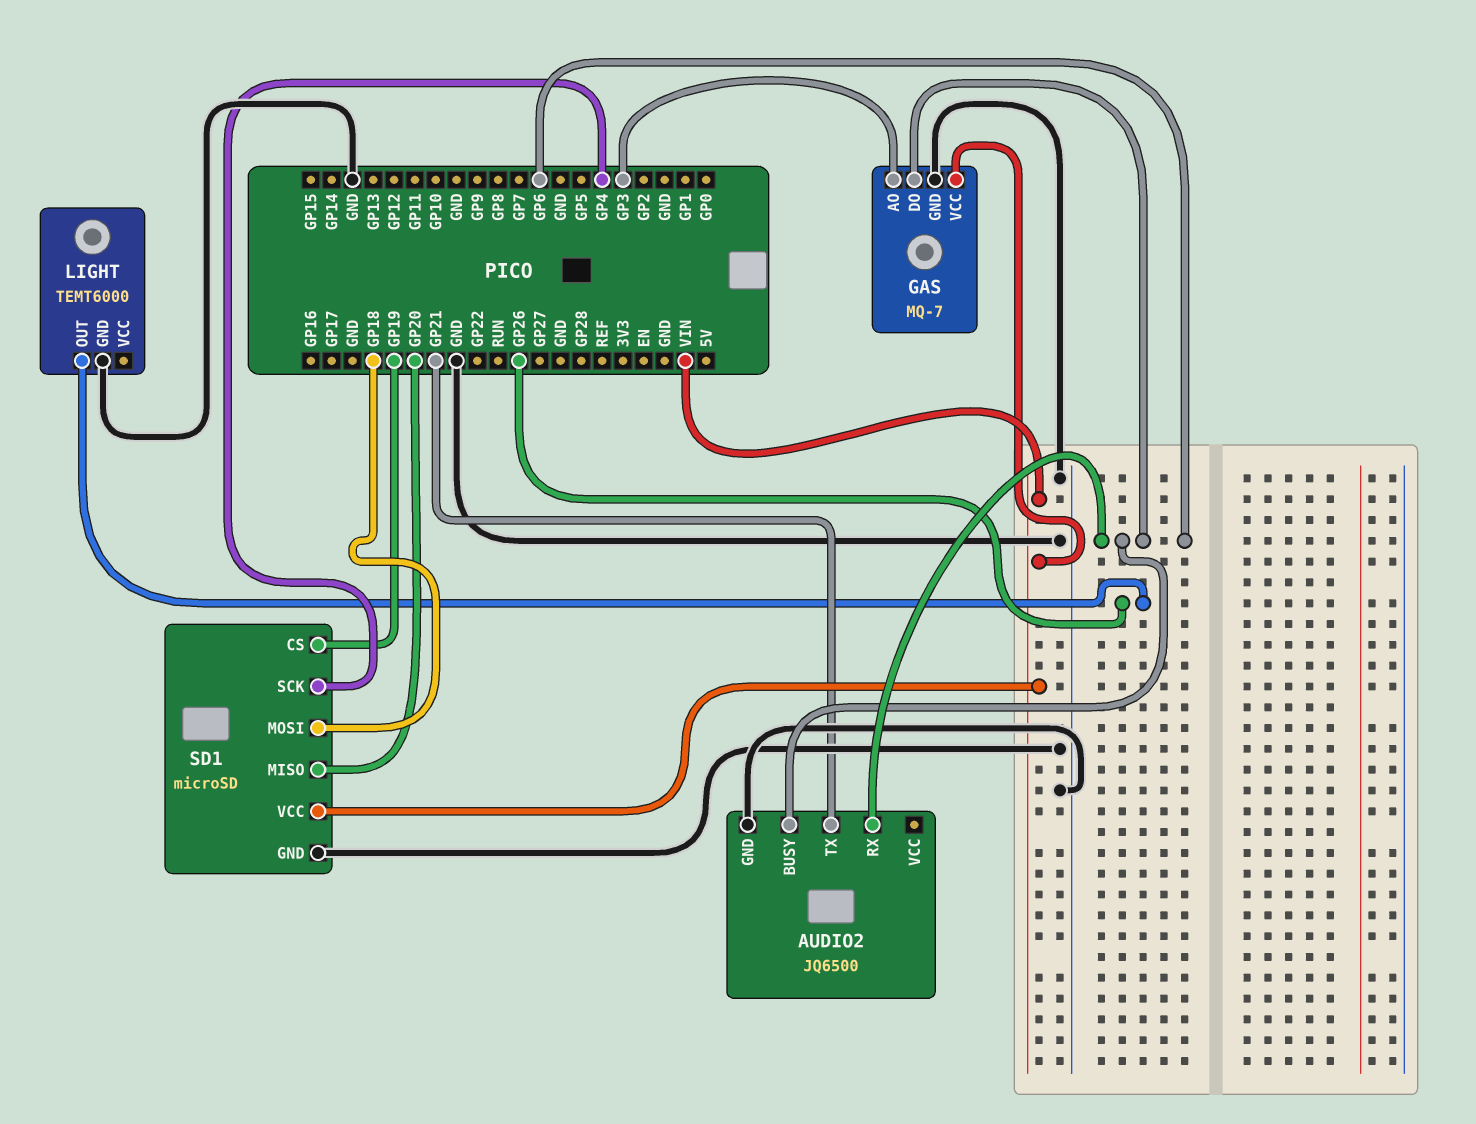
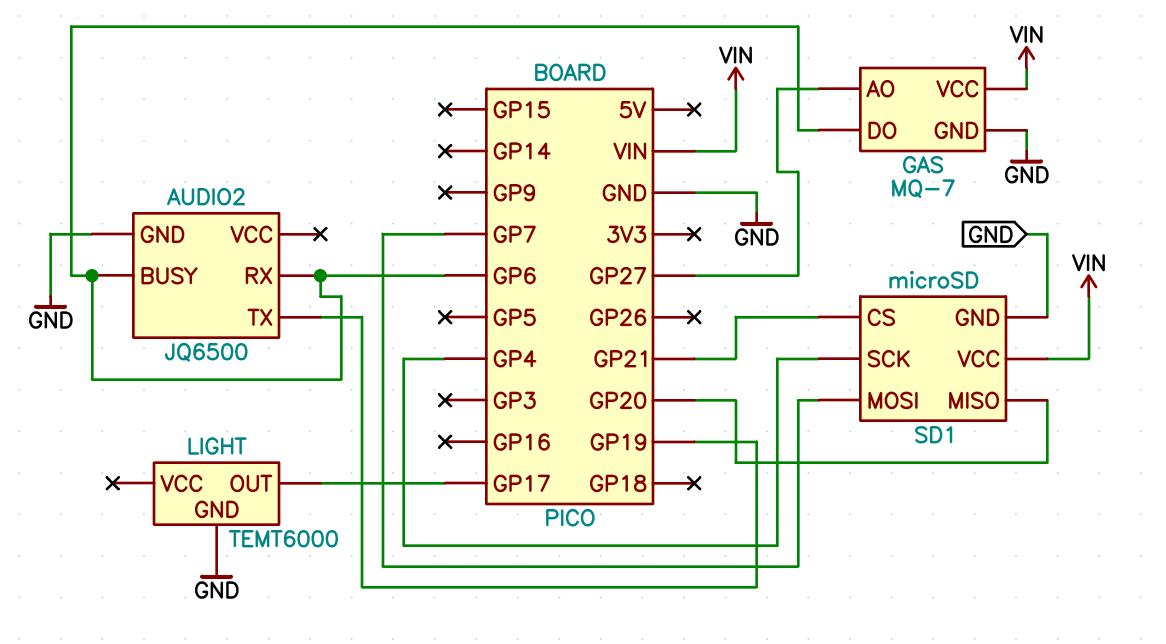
AUDIO2 pin TX: GP21 -> GP19
GAS pin AO: GP3 -> GP27
LIGHT pin OUT: GP26 -> GP17
SD1 pin CS: GP19 -> GP21
SD1 pin MOSI: GP18 -> GP7

